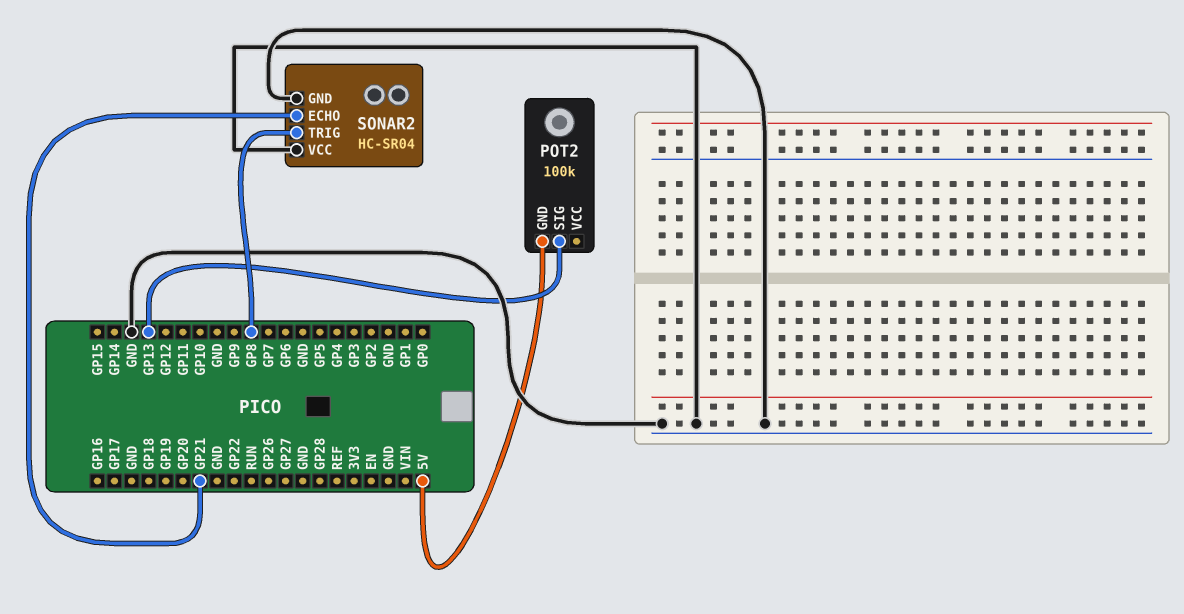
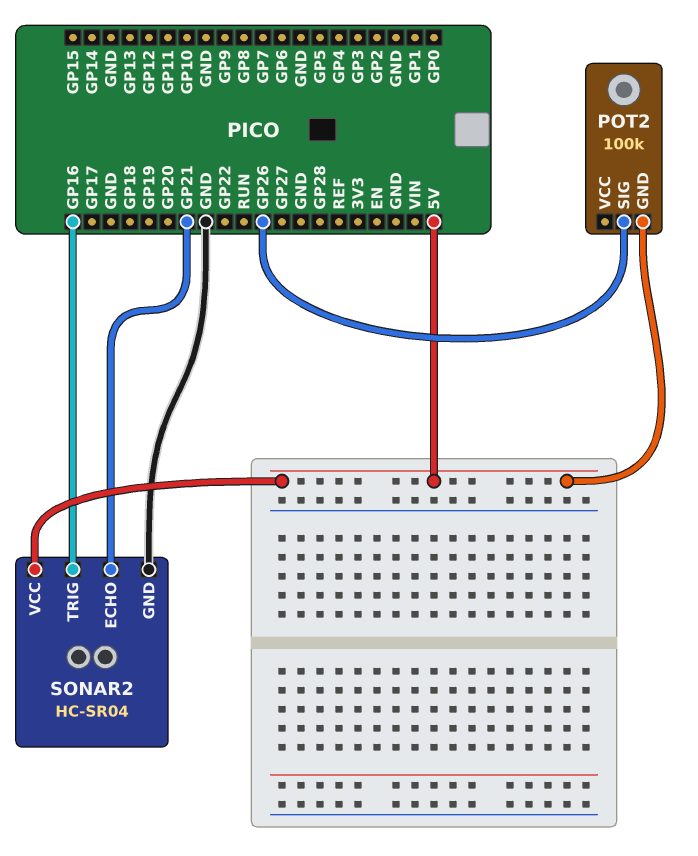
POT2 pin SIG: GP13 -> GP26
SONAR2 pin TRIG: GP8 -> GP16
SONAR2 pin VCC: GND -> 5V

